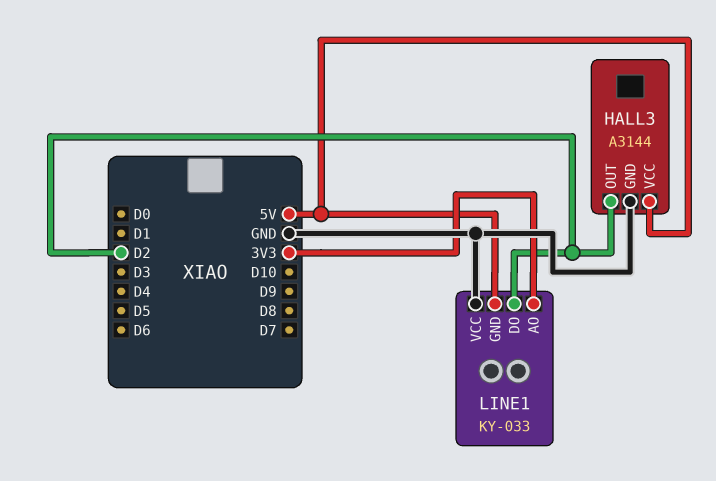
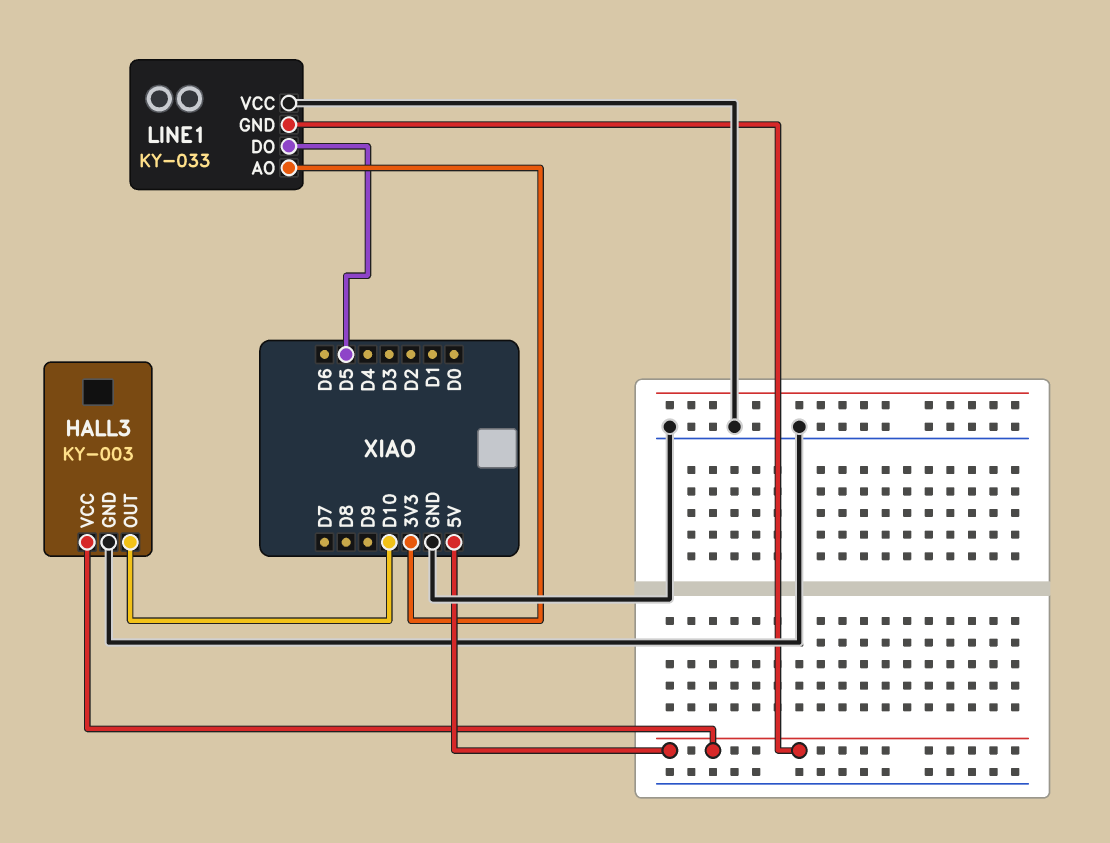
HALL3: A3144 -> KY-003
HALL3 pin OUT: D2 -> D10
LINE1 pin DO: D2 -> D5

